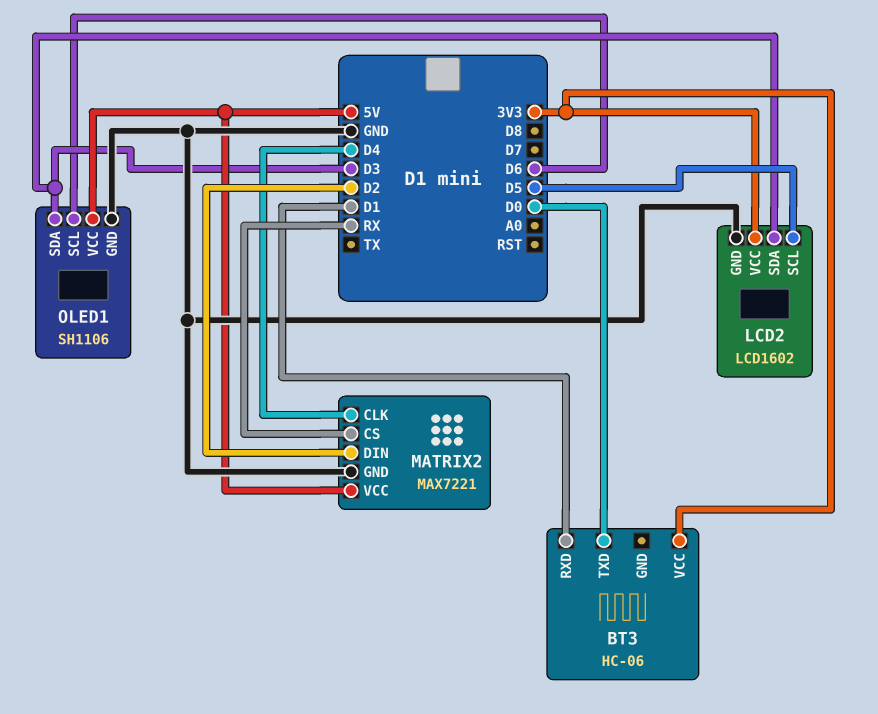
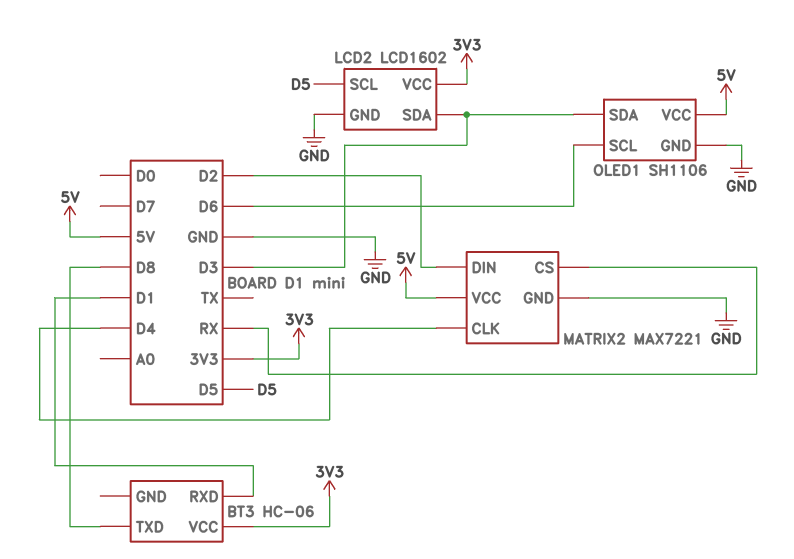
BT3 pin TXD: D0 -> D8

